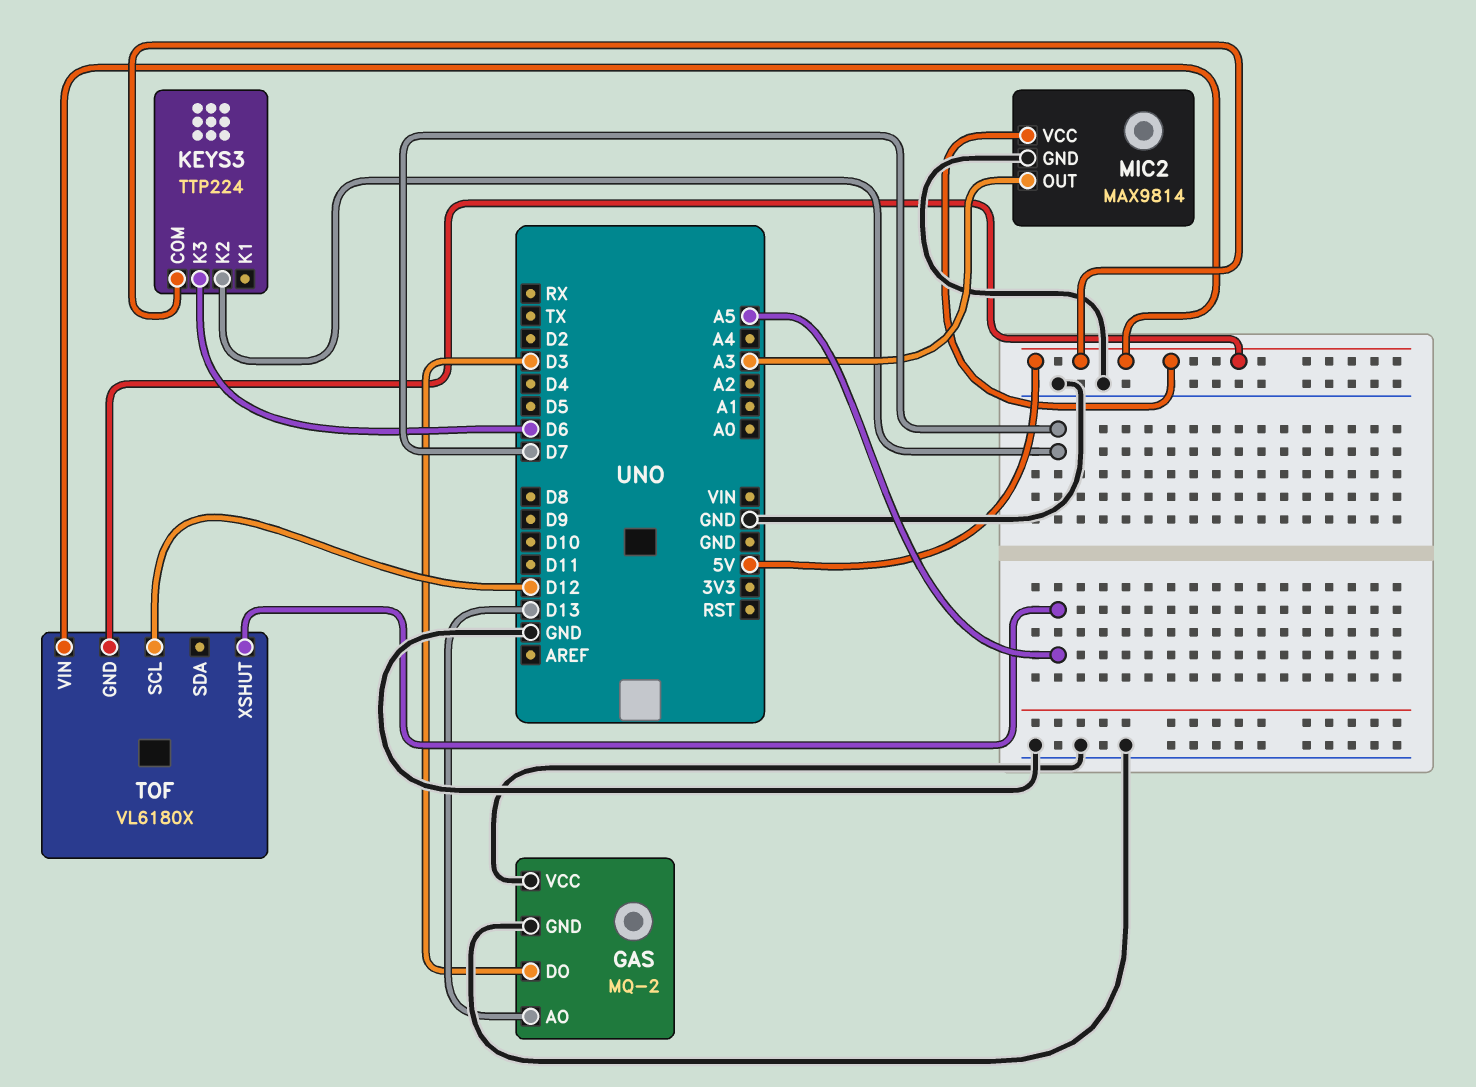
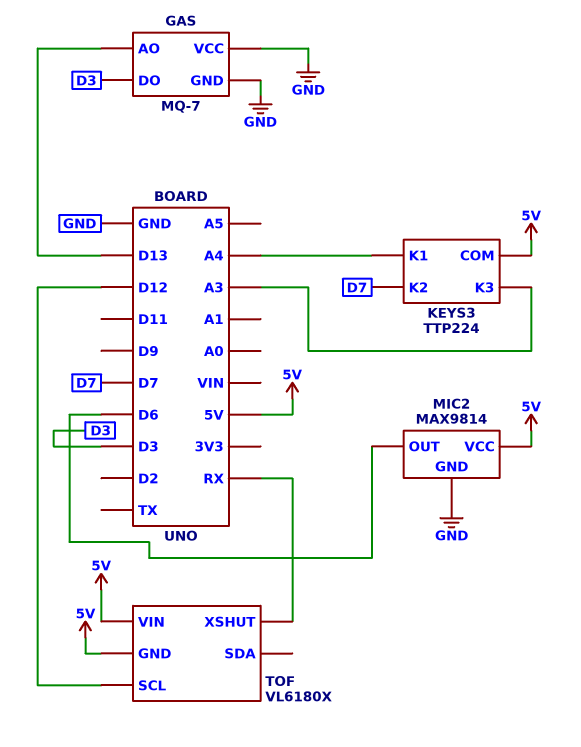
GAS: MQ-2 -> MQ-7
KEYS3 pin K1: none -> A4
KEYS3 pin K3: D6 -> A3
MIC2 pin OUT: A3 -> D6
TOF pin XSHUT: A5 -> RX

